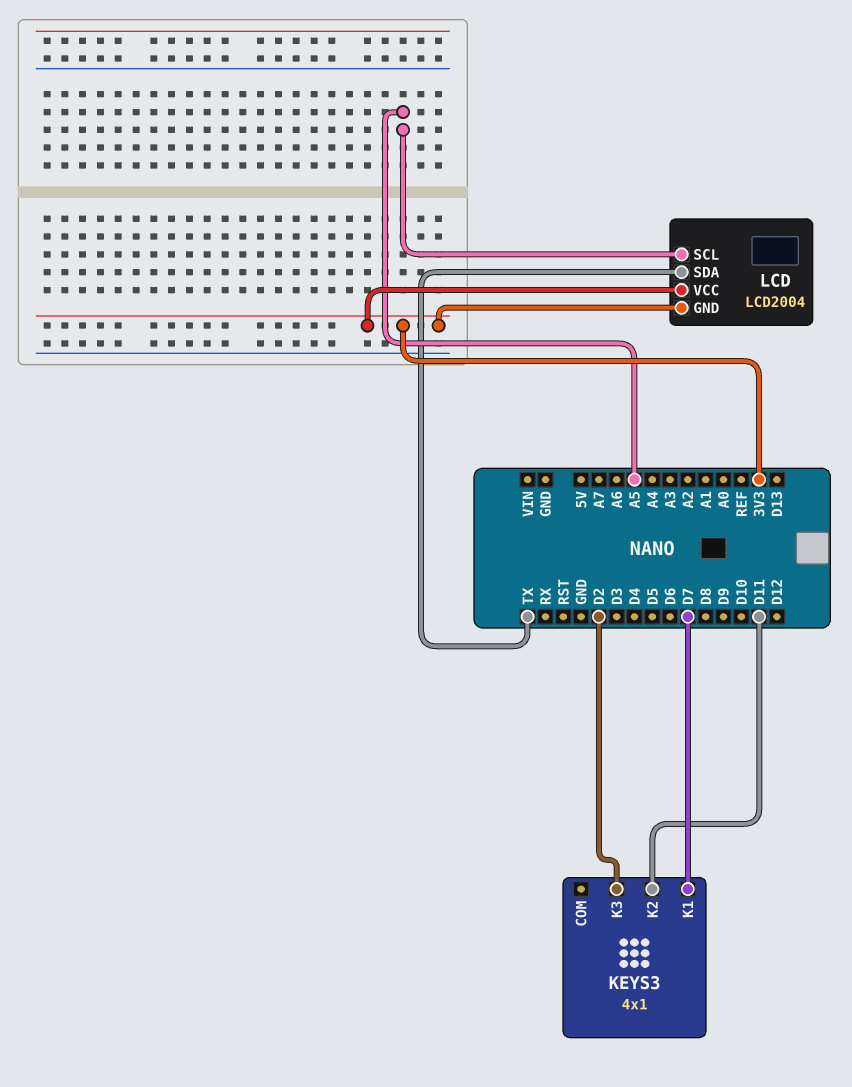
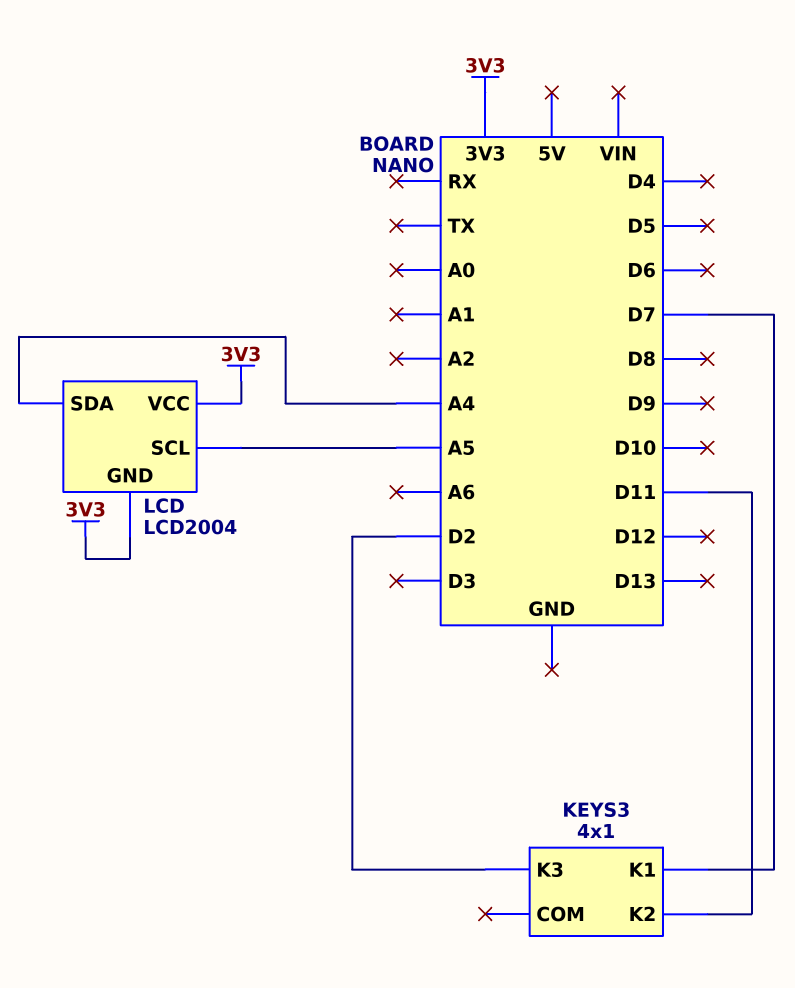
LCD pin SDA: TX -> A4

